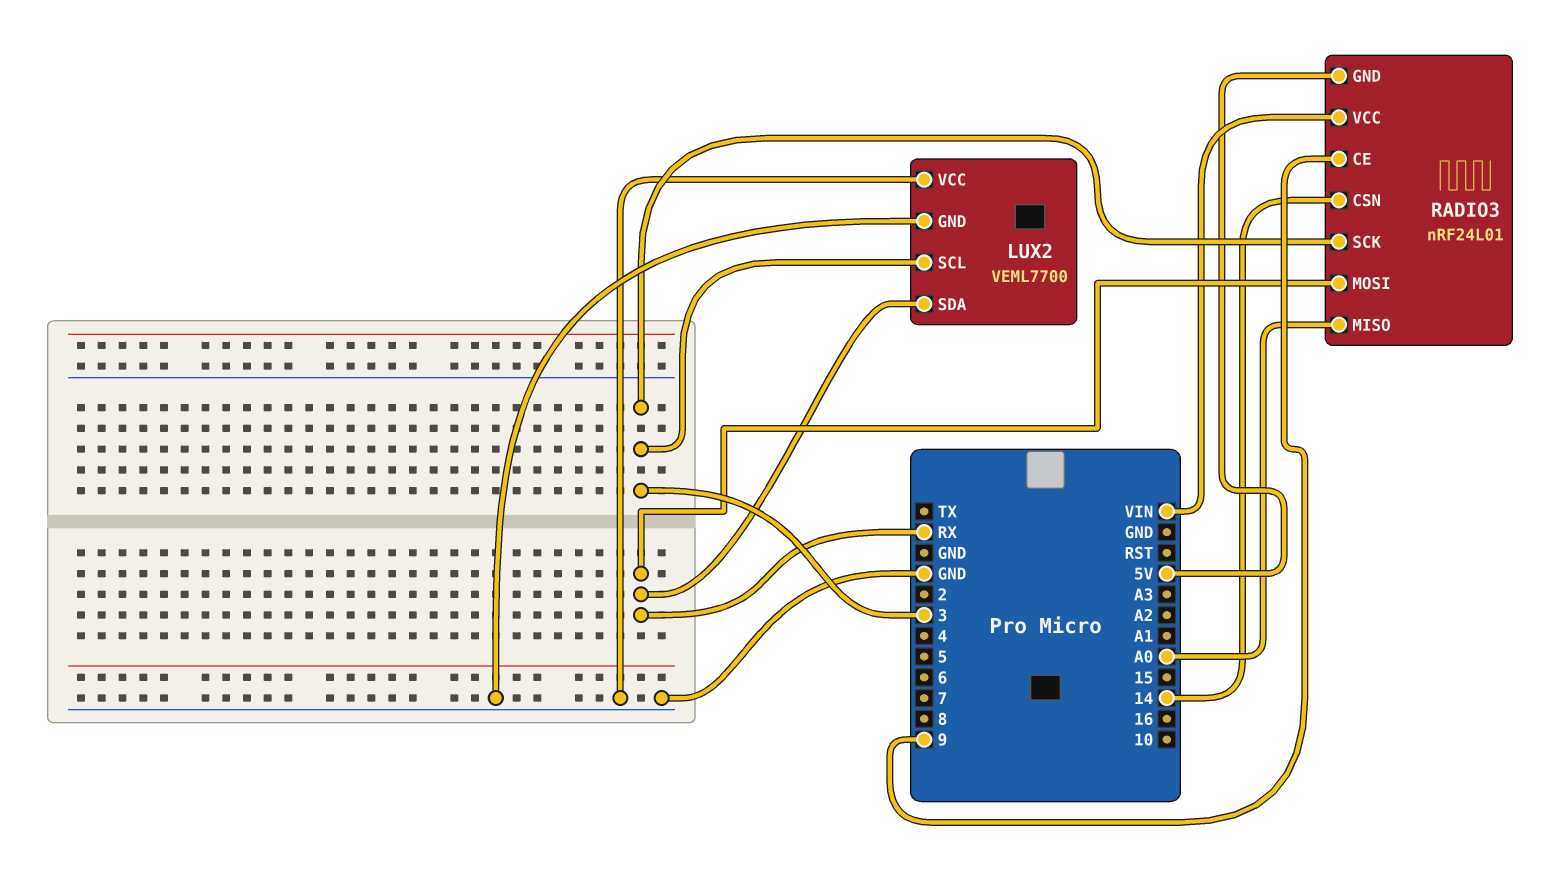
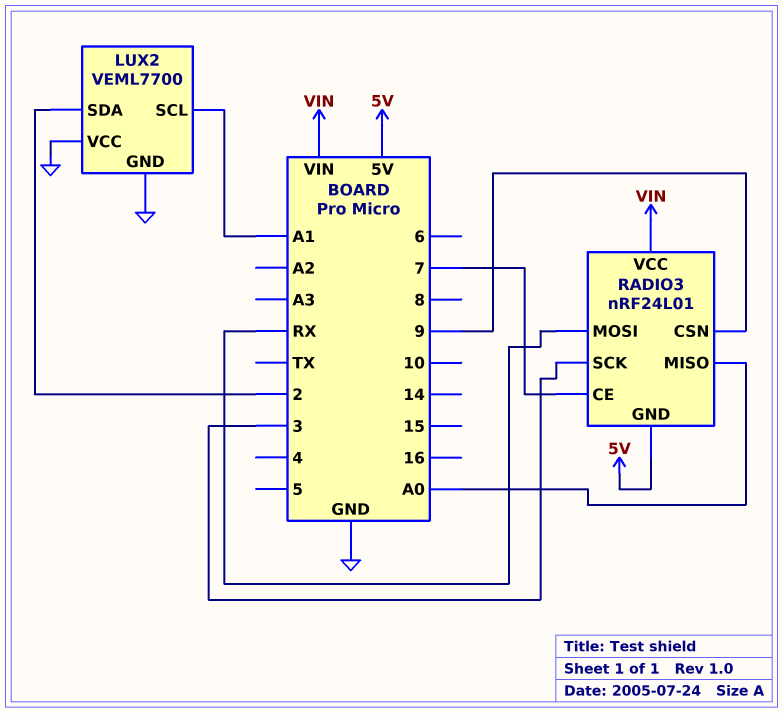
LUX2 pin SCL: 3 -> A1
LUX2 pin SDA: RX -> 2
RADIO3 pin CE: 9 -> 7
RADIO3 pin CSN: 14 -> 9

